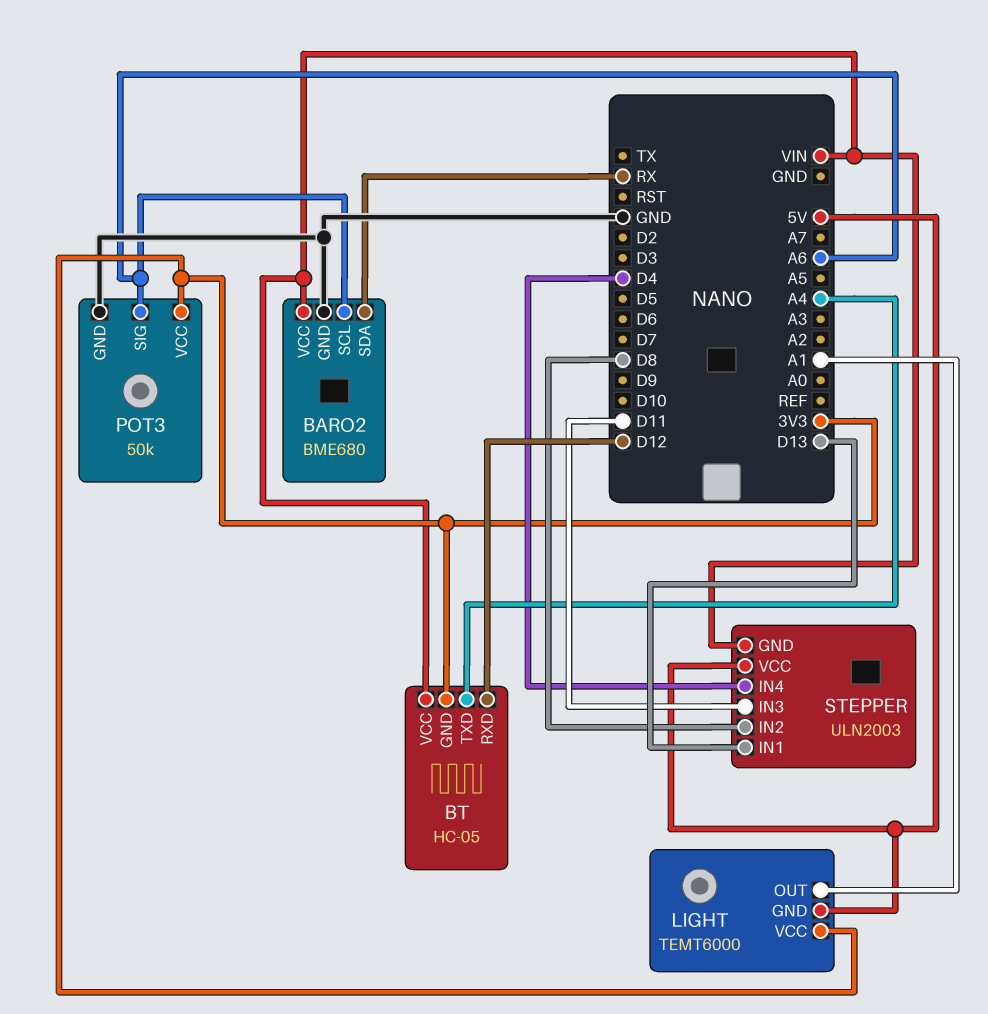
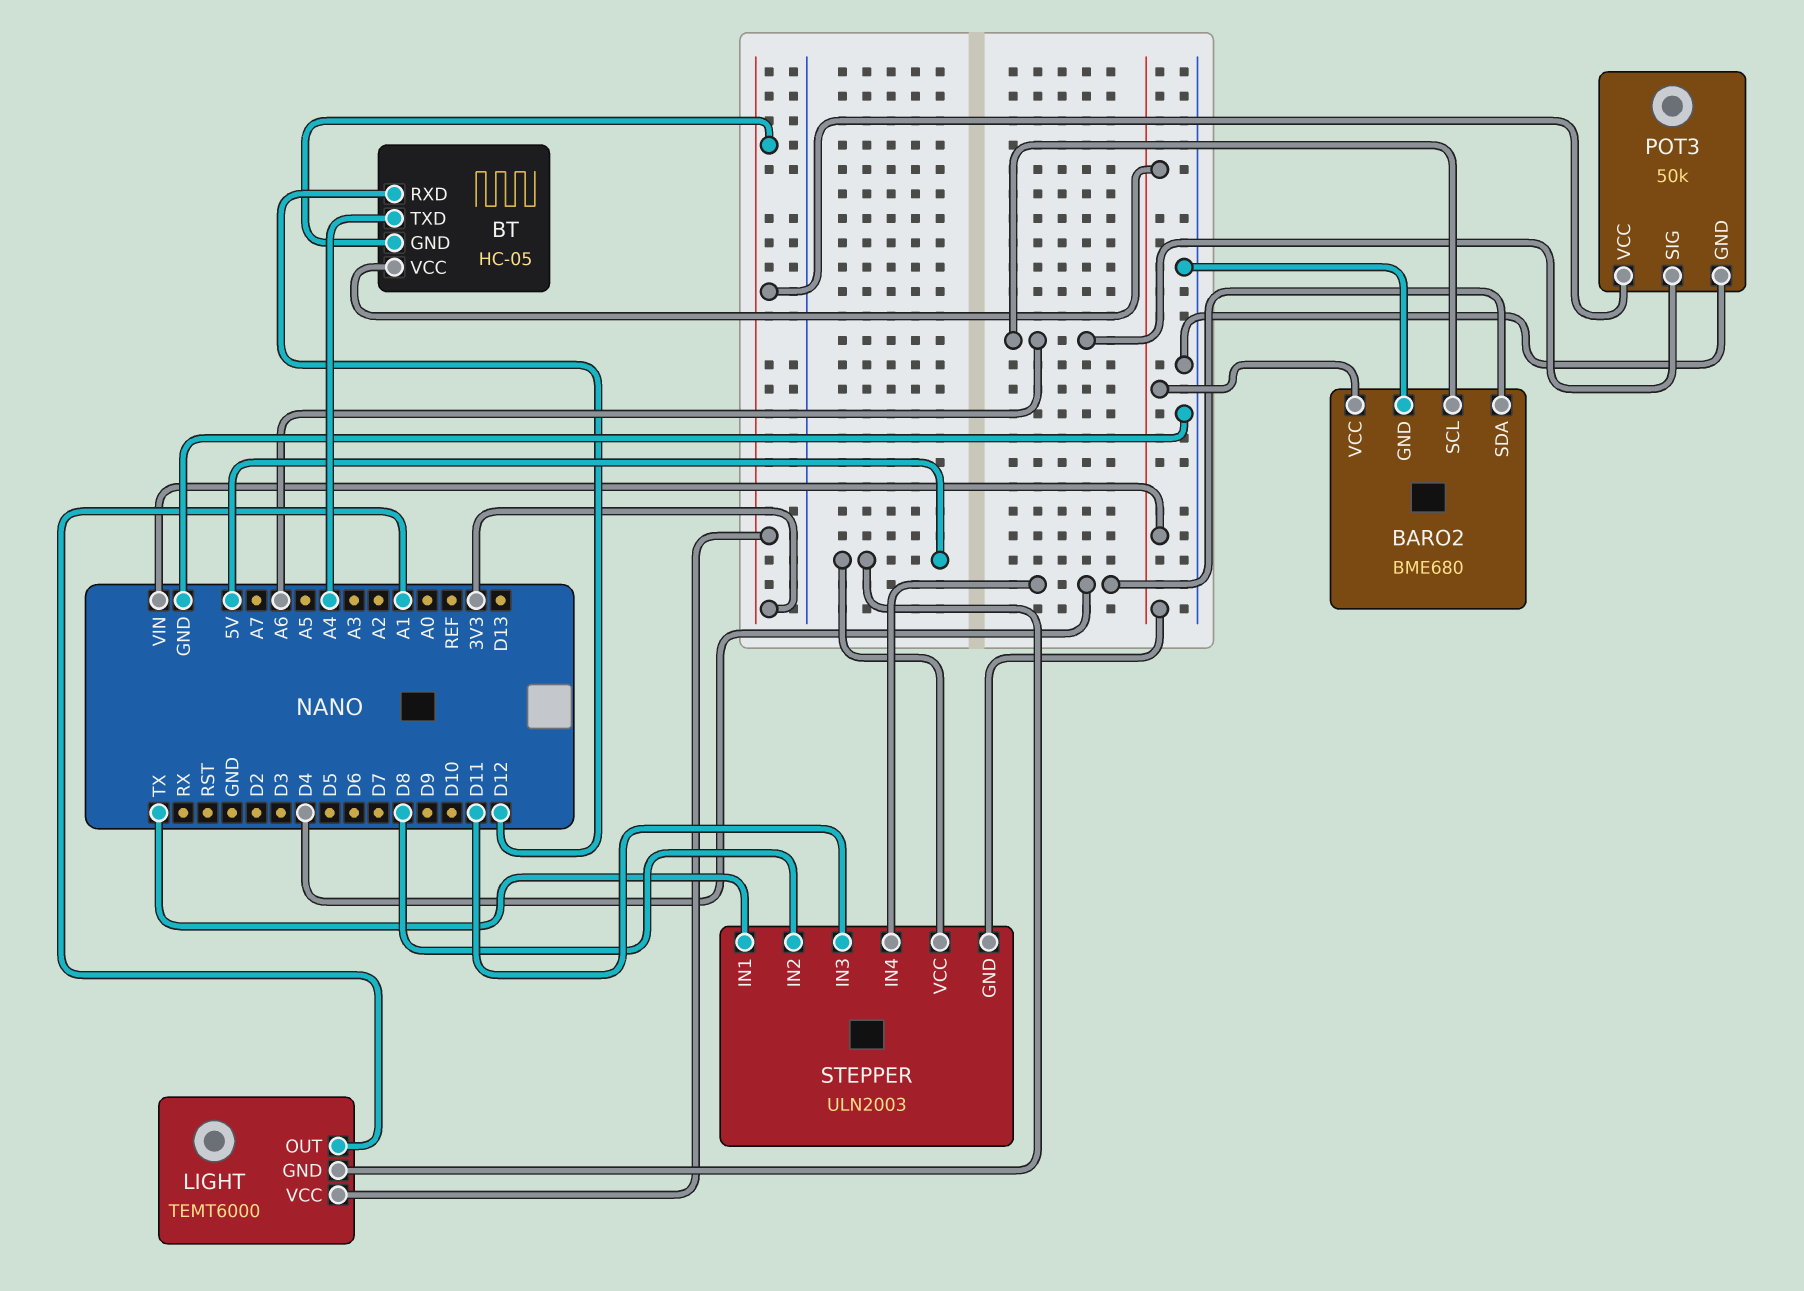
BARO2 pin SDA: RX -> D4
STEPPER pin IN1: D13 -> TX

